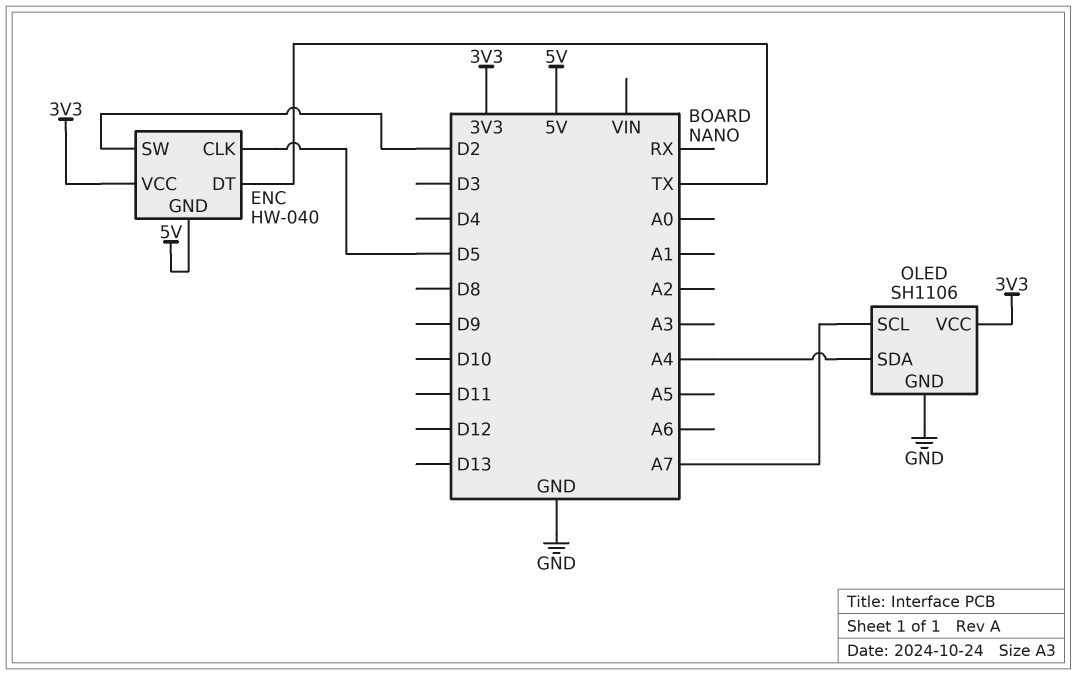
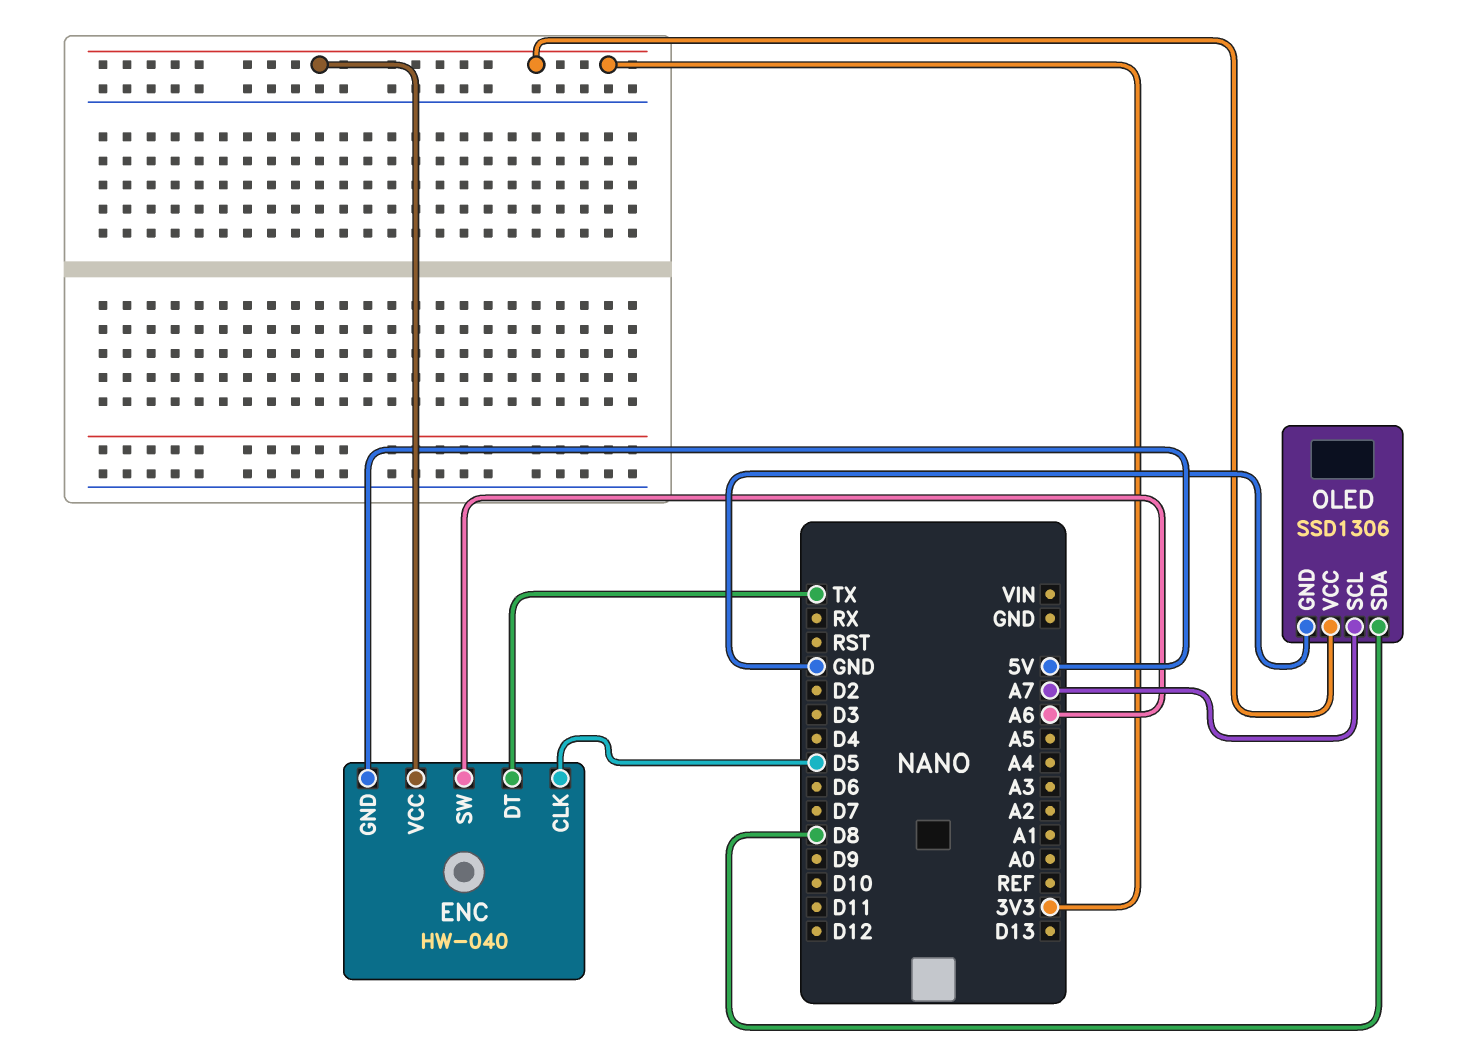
ENC pin SW: D2 -> A6
OLED: SH1106 -> SSD1306
OLED pin SDA: A4 -> D8

